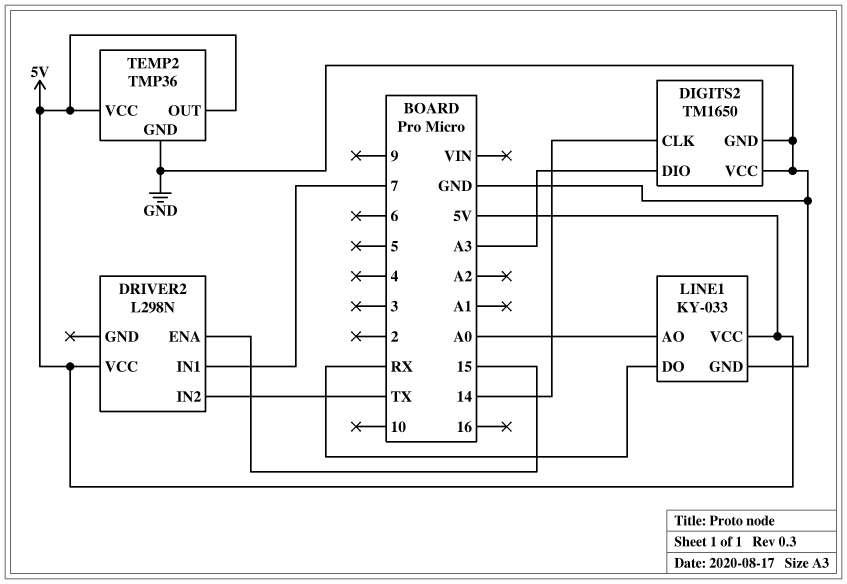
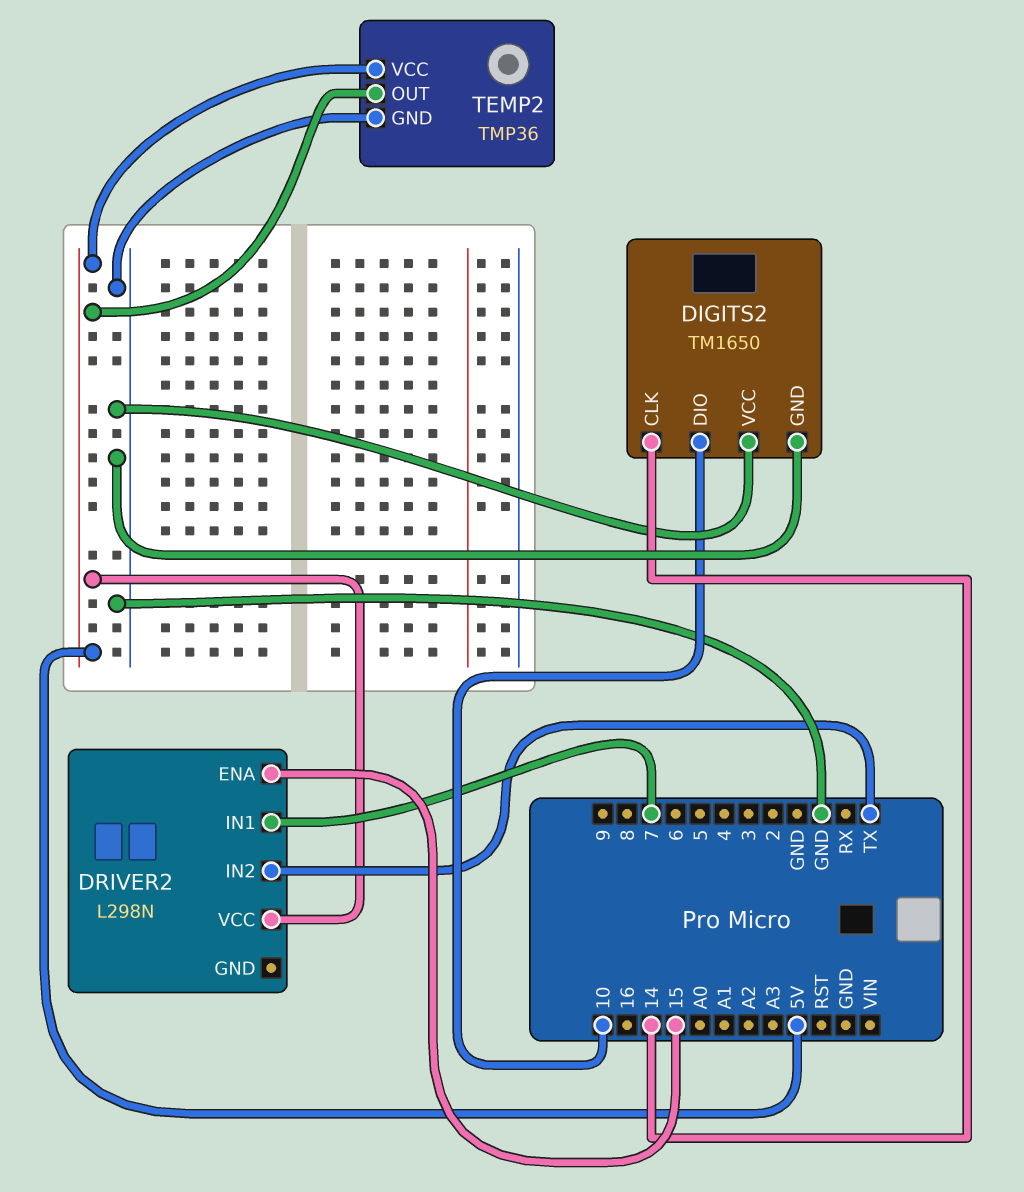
DIGITS2 pin DIO: A3 -> 10
LINE1: KY-033 -> none
LINE1 pin AO: A0 -> none
LINE1 pin DO: RX -> none
LINE1 pin GND: GND -> none
LINE1 pin VCC: 5V -> none

